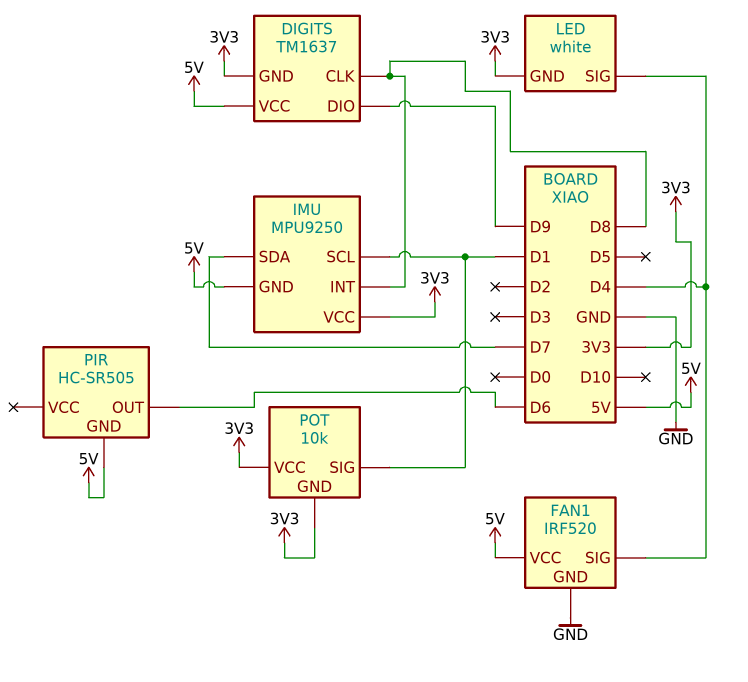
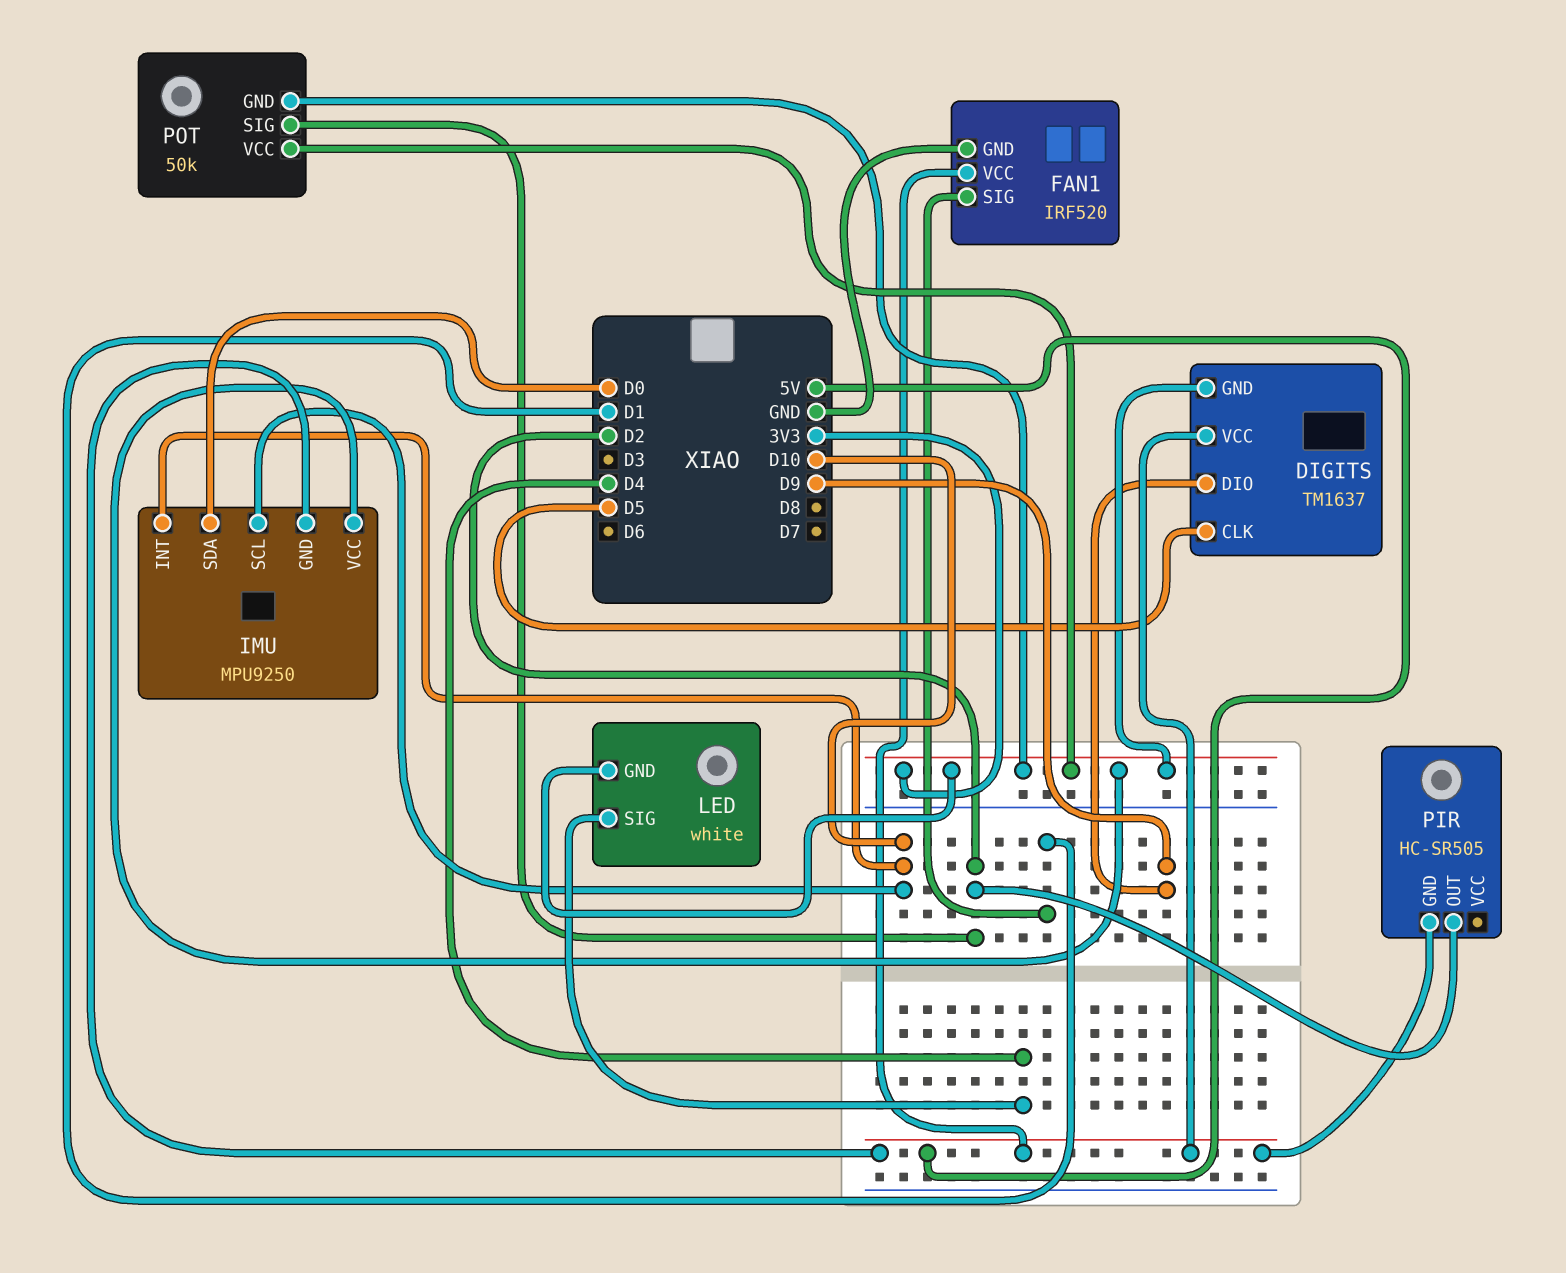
DIGITS pin CLK: D8 -> D5
FAN1 pin SIG: D4 -> D1
IMU pin INT: D8 -> D10
IMU pin SCL: D1 -> D10
IMU pin SDA: D7 -> D0
PIR pin OUT: D6 -> D2
POT: 10k -> 50k
POT pin SIG: D1 -> D2

